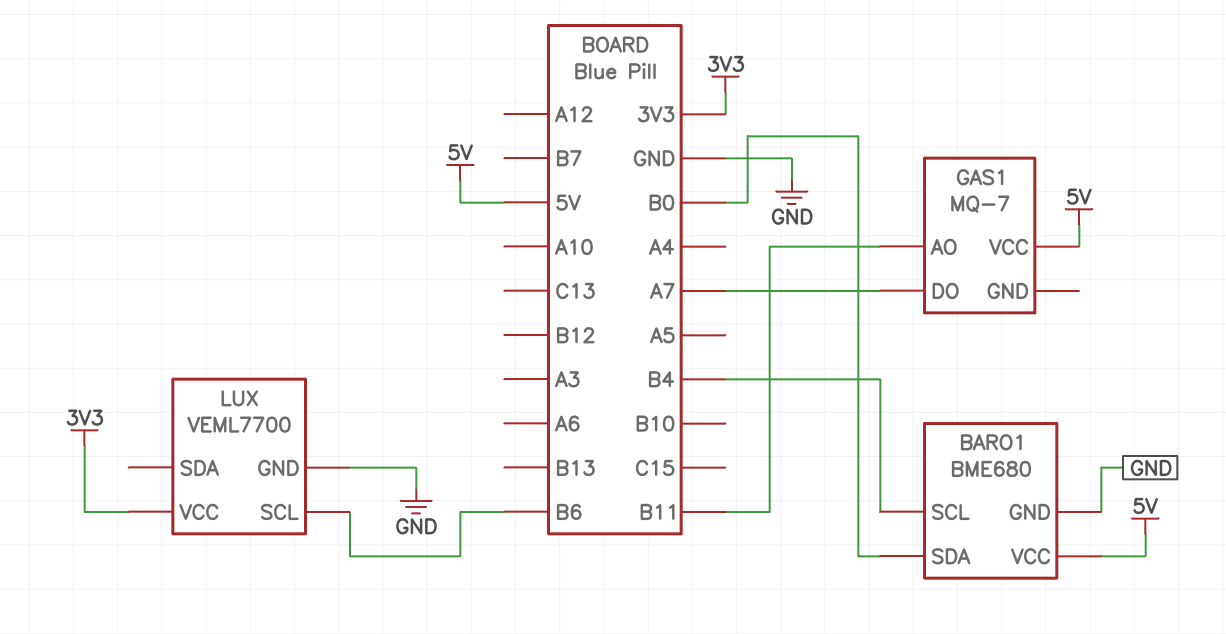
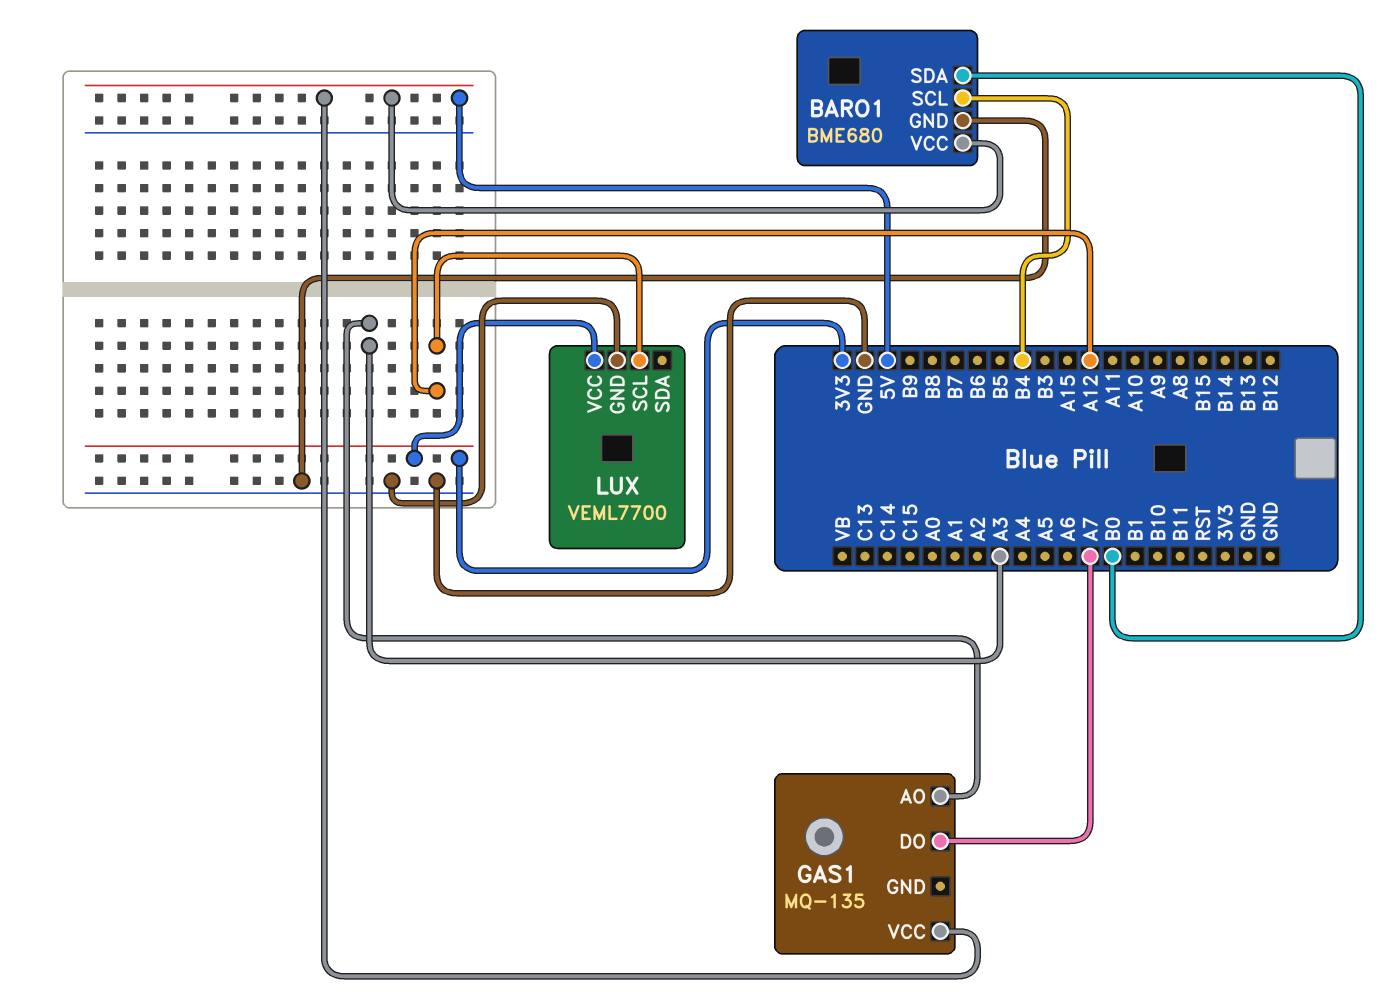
GAS1: MQ-7 -> MQ-135
GAS1 pin AO: B11 -> A3
LUX pin SCL: B6 -> A12

